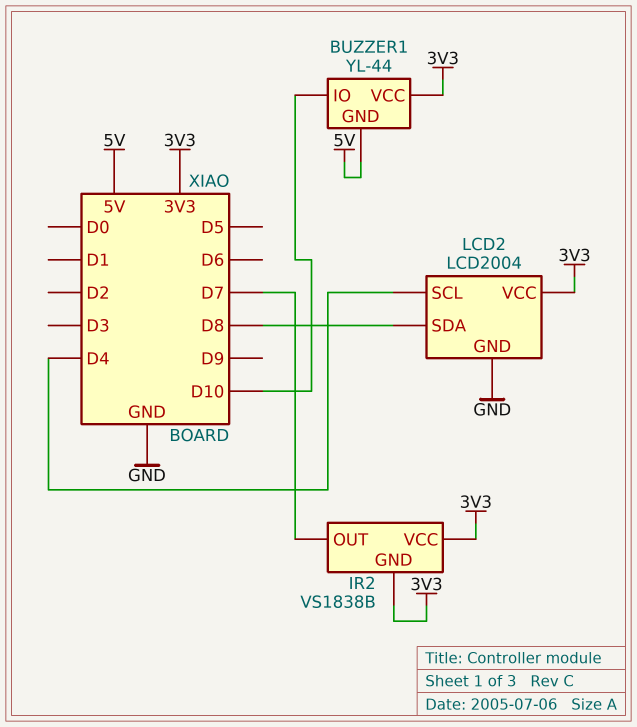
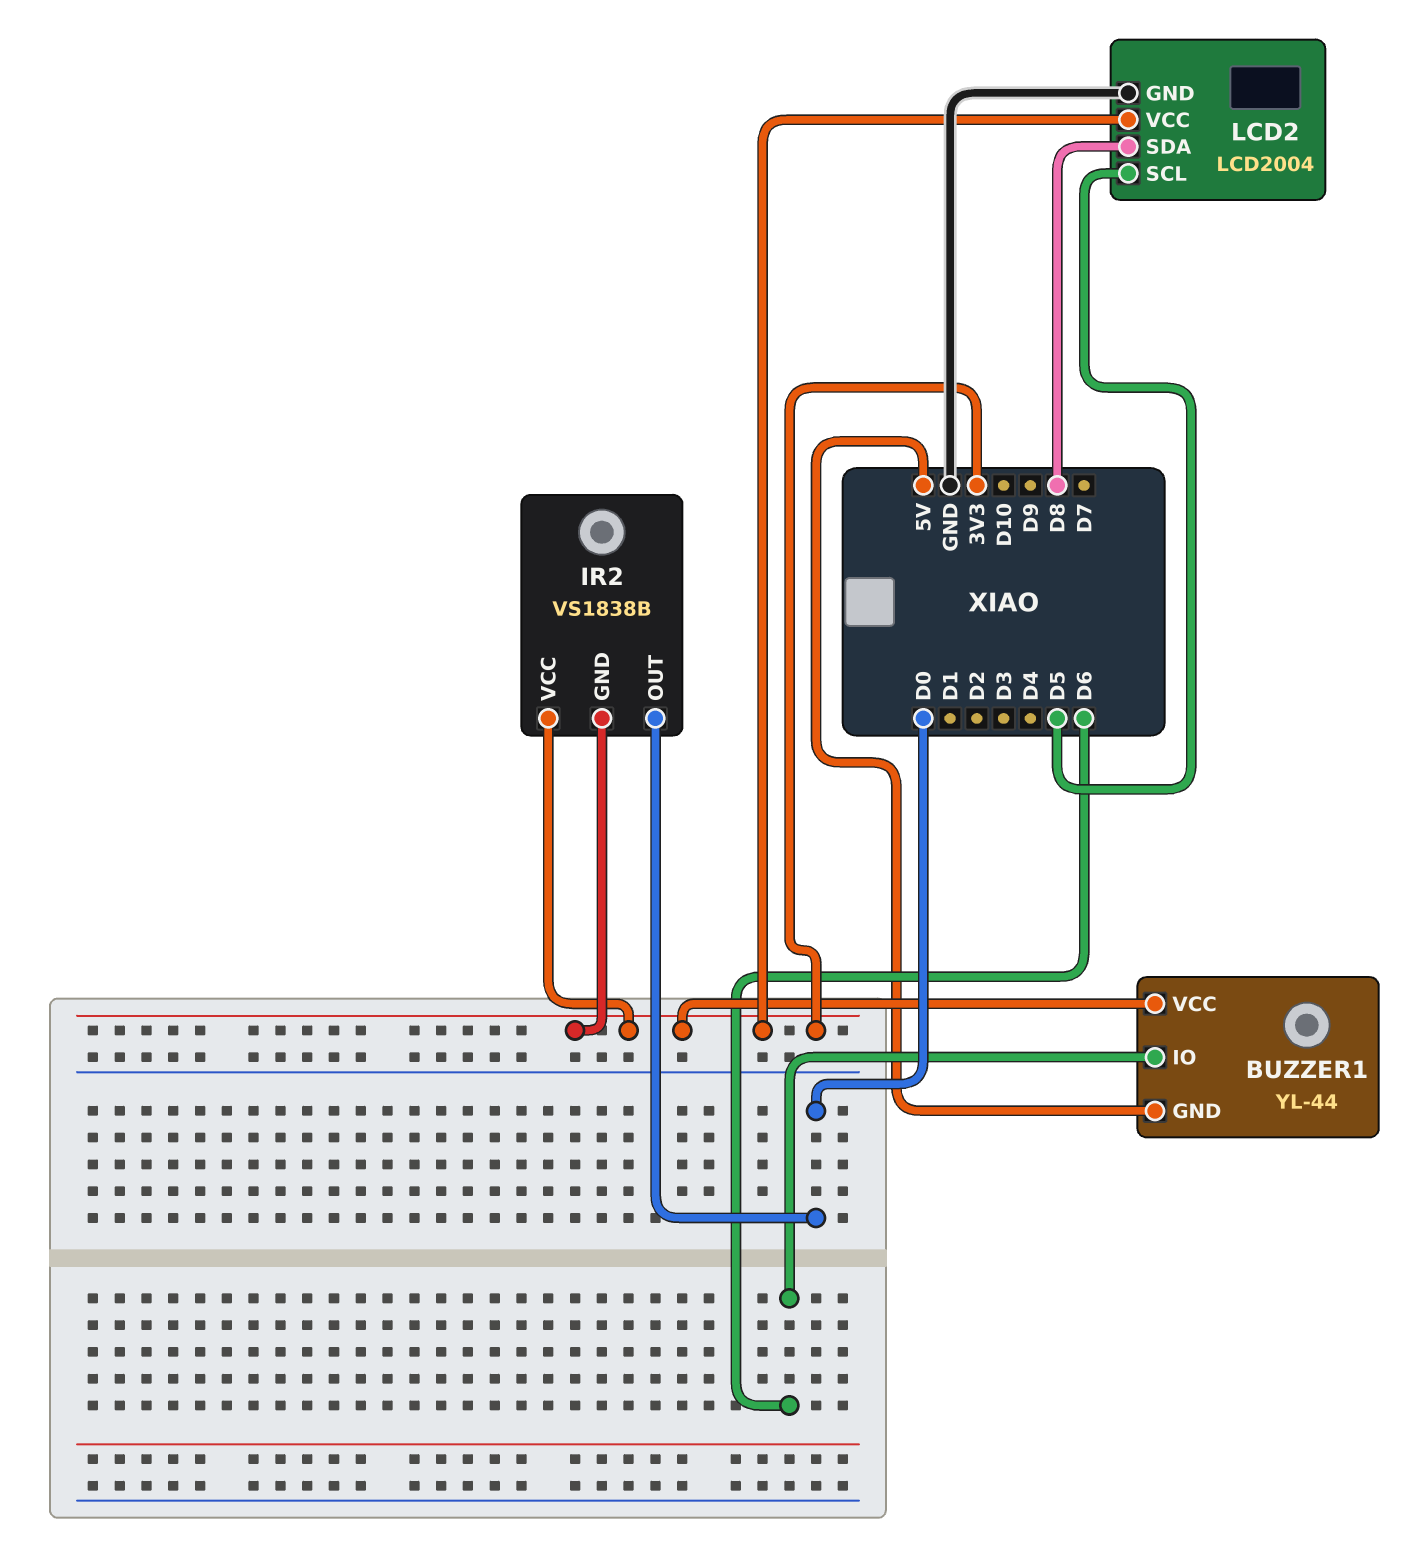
BUZZER1 pin IO: D10 -> D6
IR2 pin OUT: D7 -> D0
LCD2 pin SCL: D4 -> D5

